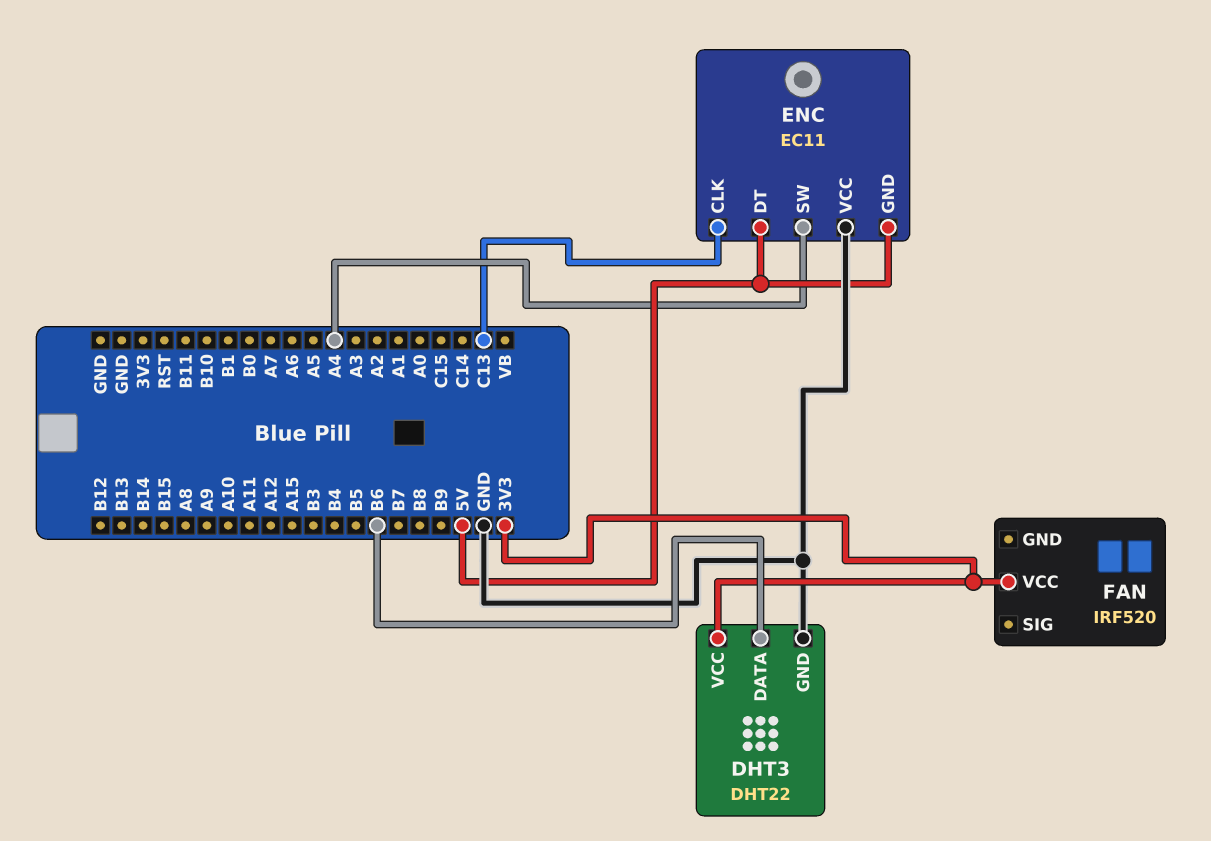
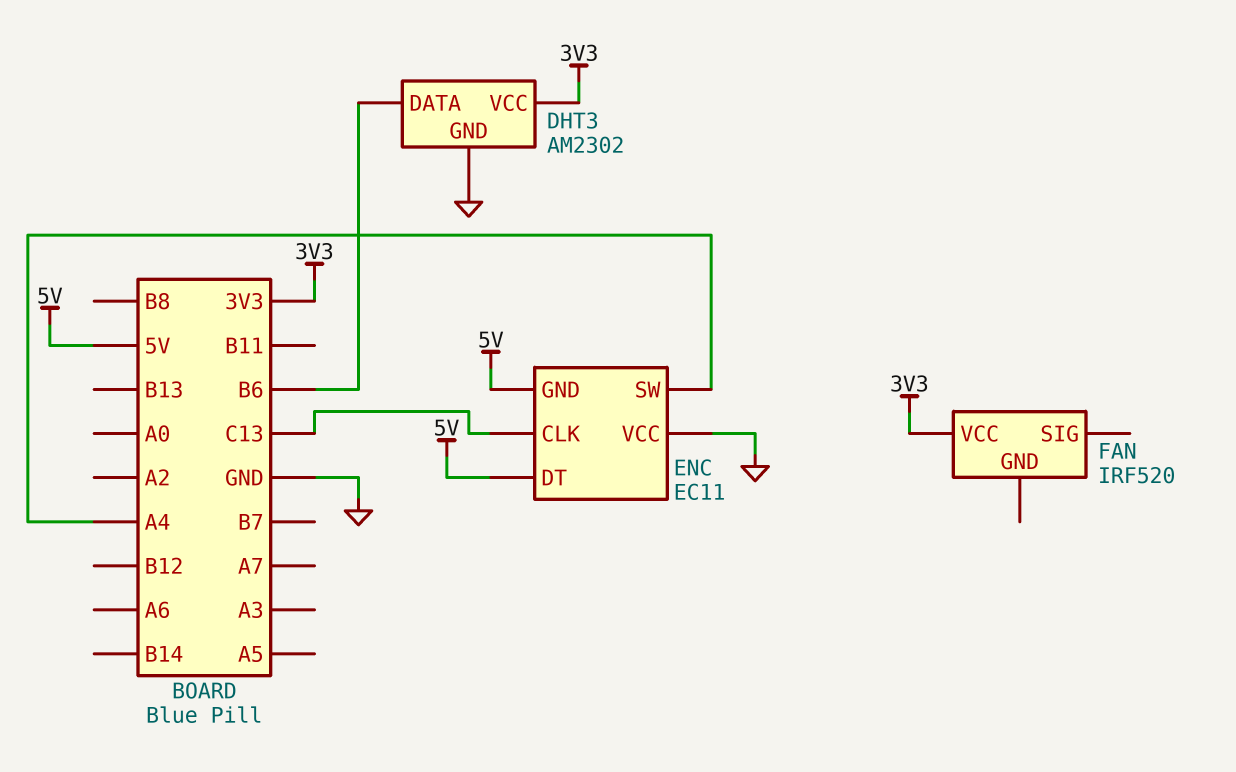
DHT3: DHT22 -> AM2302

